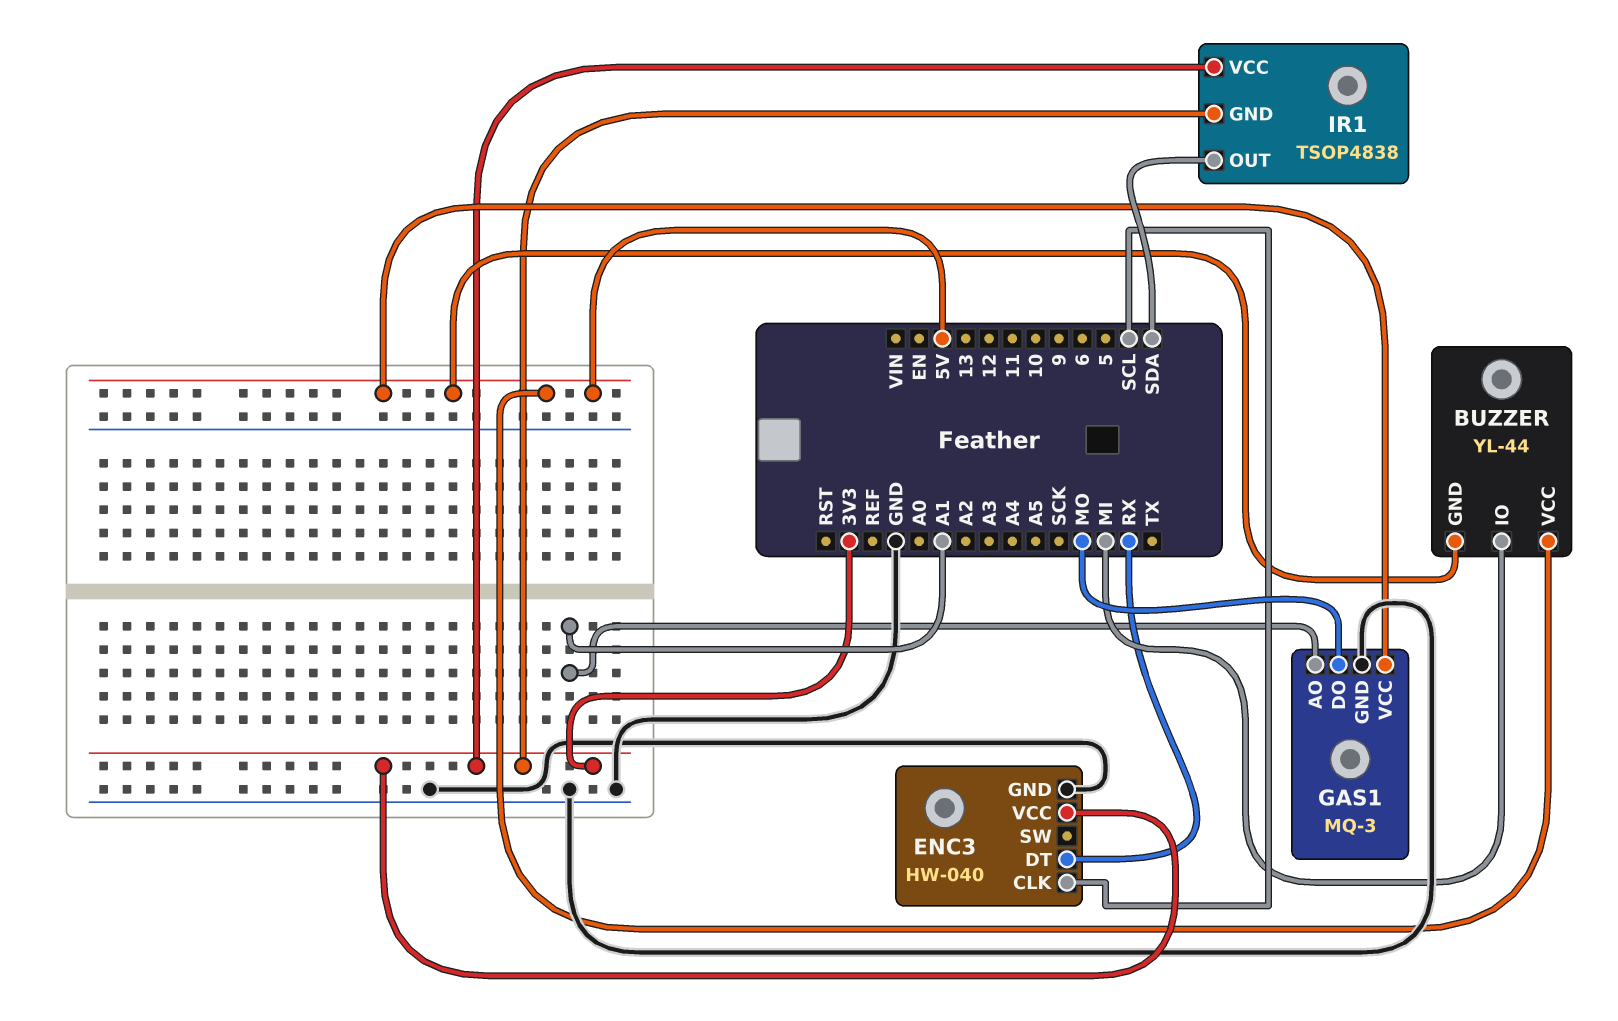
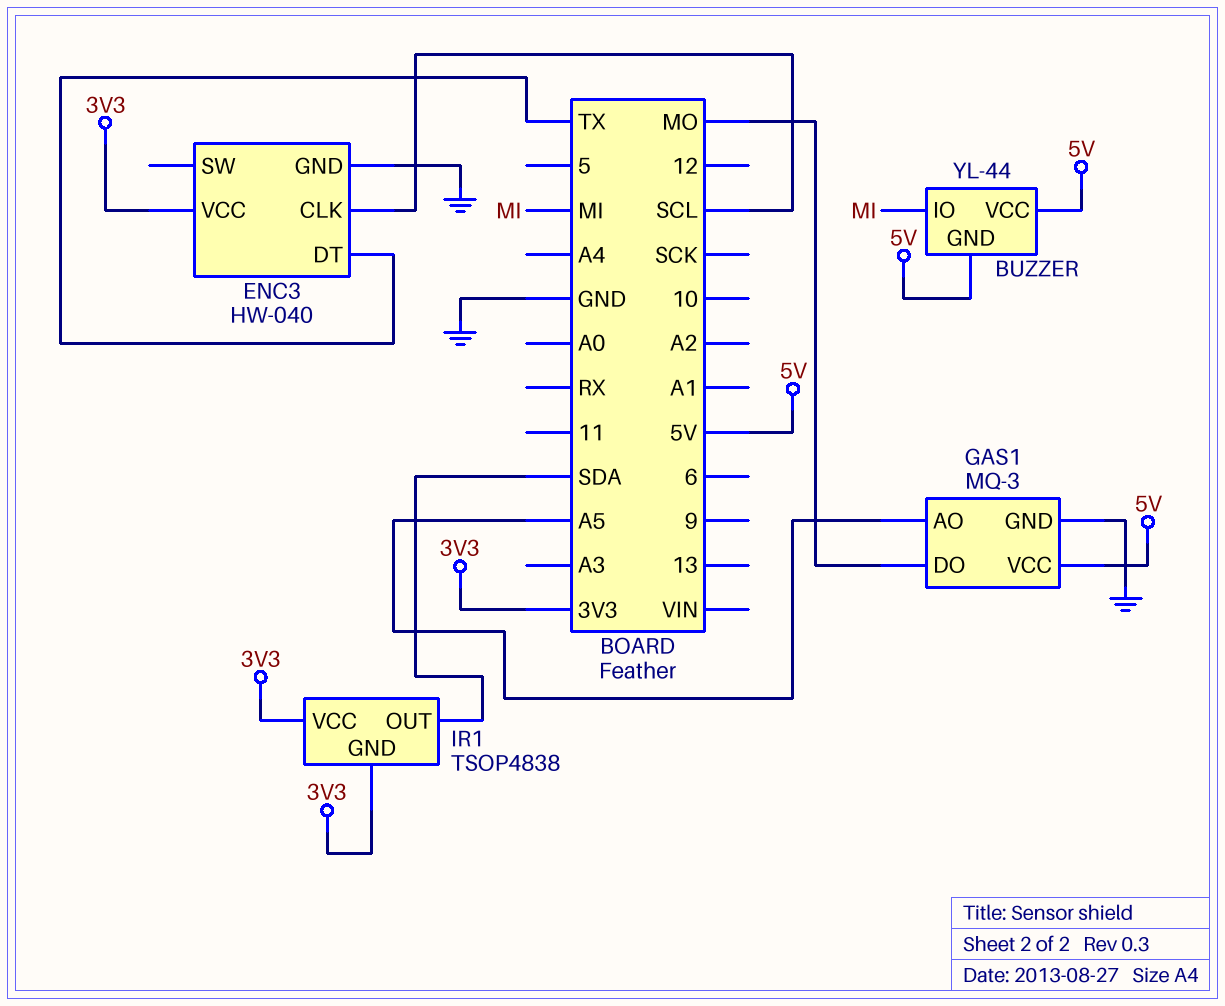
ENC3 pin DT: RX -> TX
GAS1 pin AO: A1 -> A5

